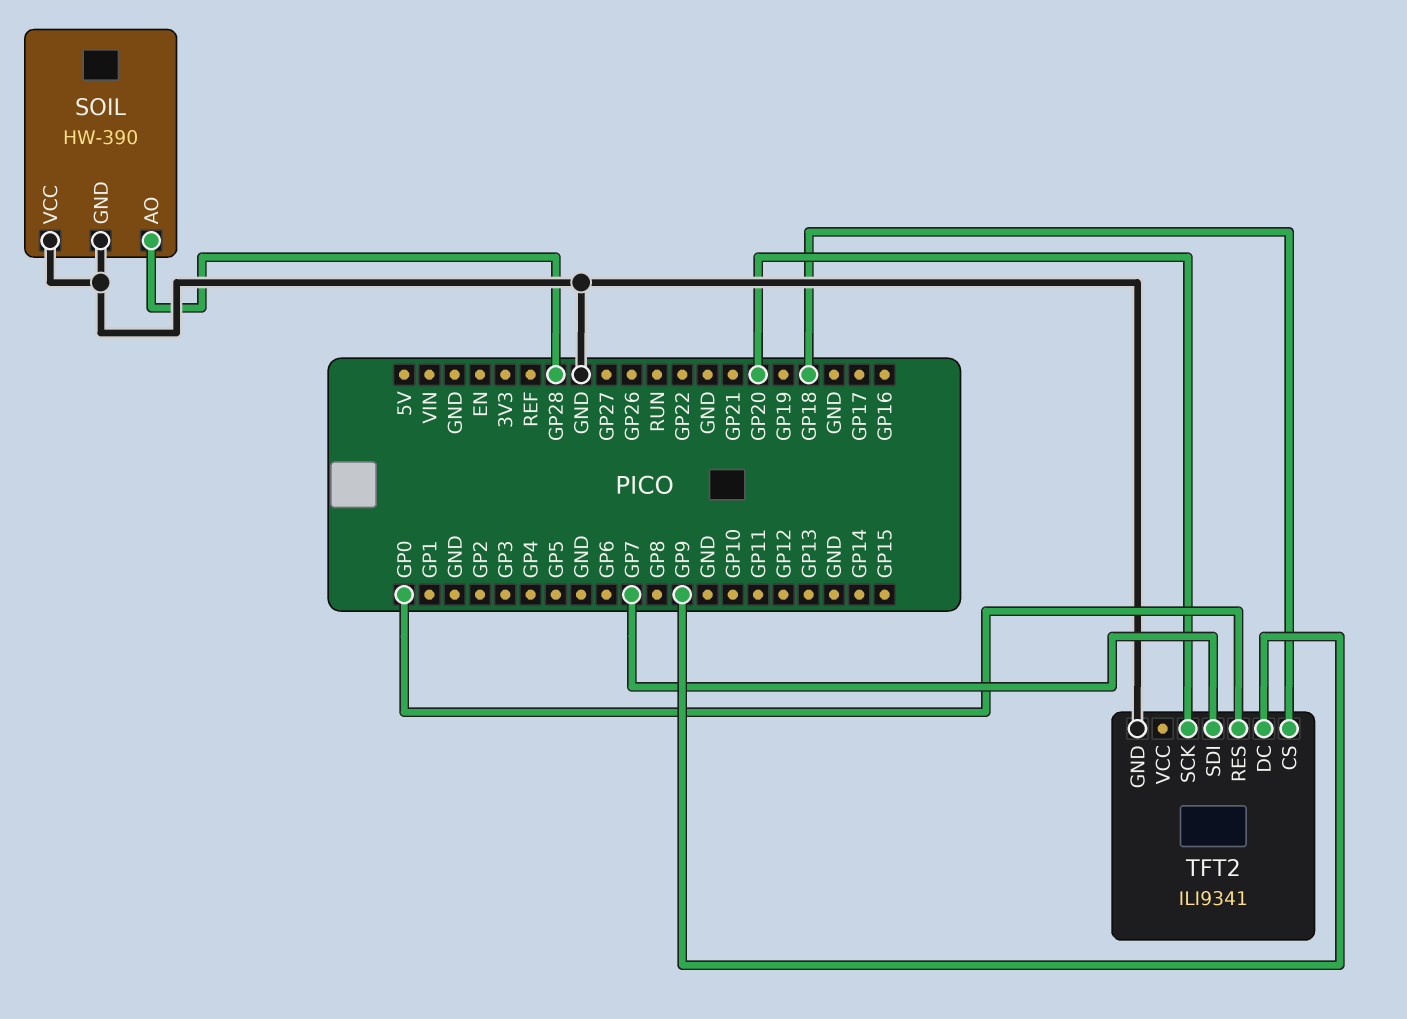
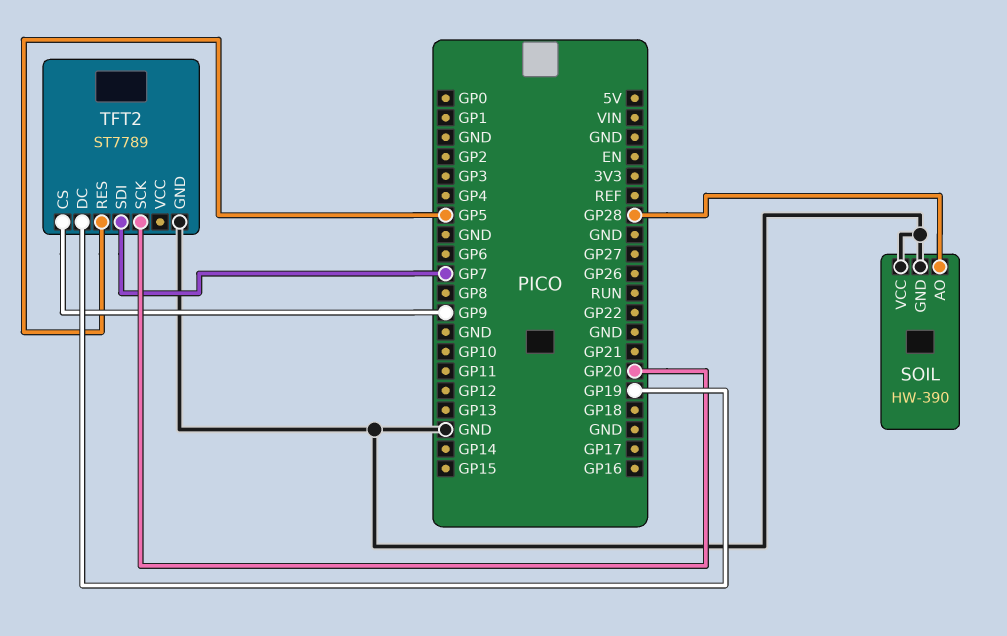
TFT2: ILI9341 -> ST7789
TFT2 pin CS: GP18 -> GP9
TFT2 pin DC: GP9 -> GP19
TFT2 pin RES: GP0 -> GP5

